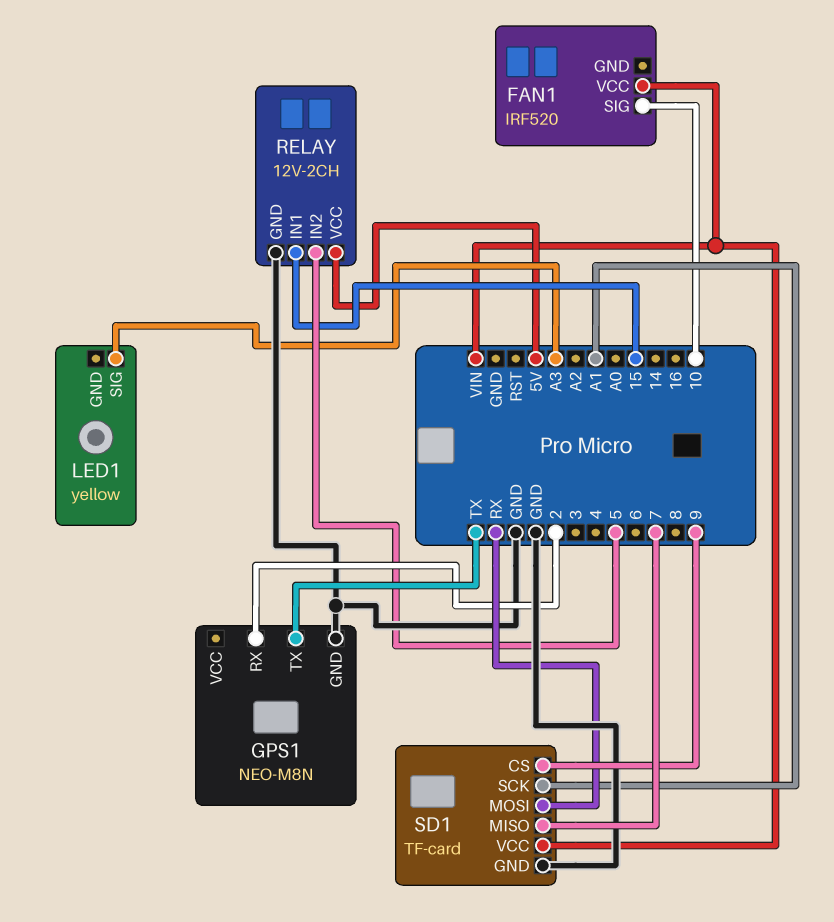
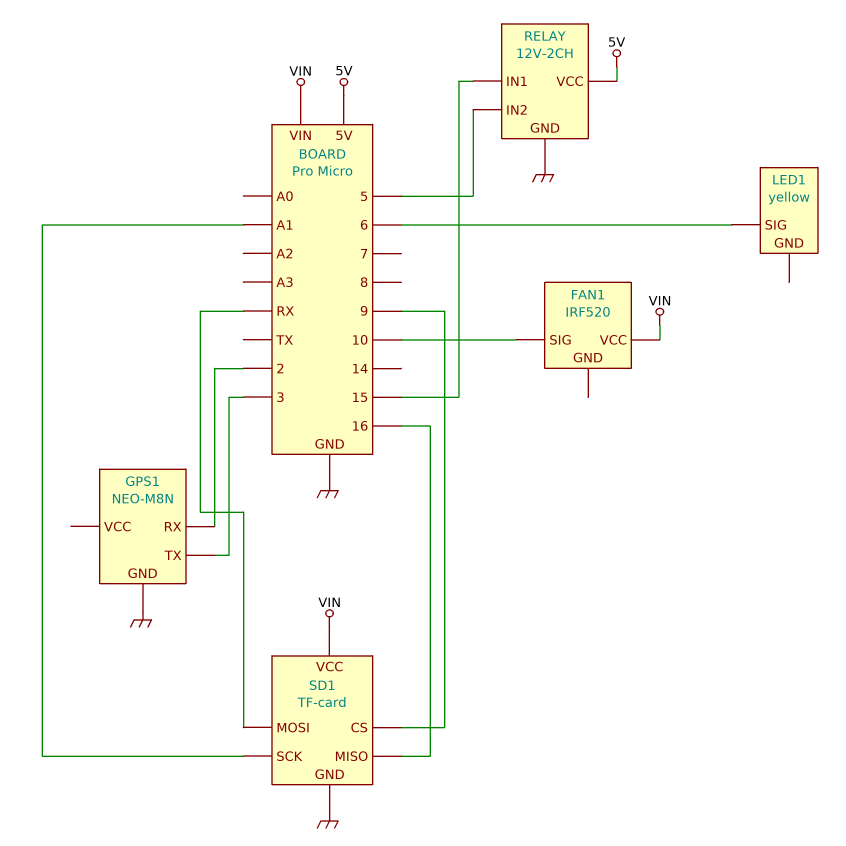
GPS1 pin TX: TX -> 3
LED1 pin SIG: A3 -> 6
SD1 pin MISO: 7 -> 16

